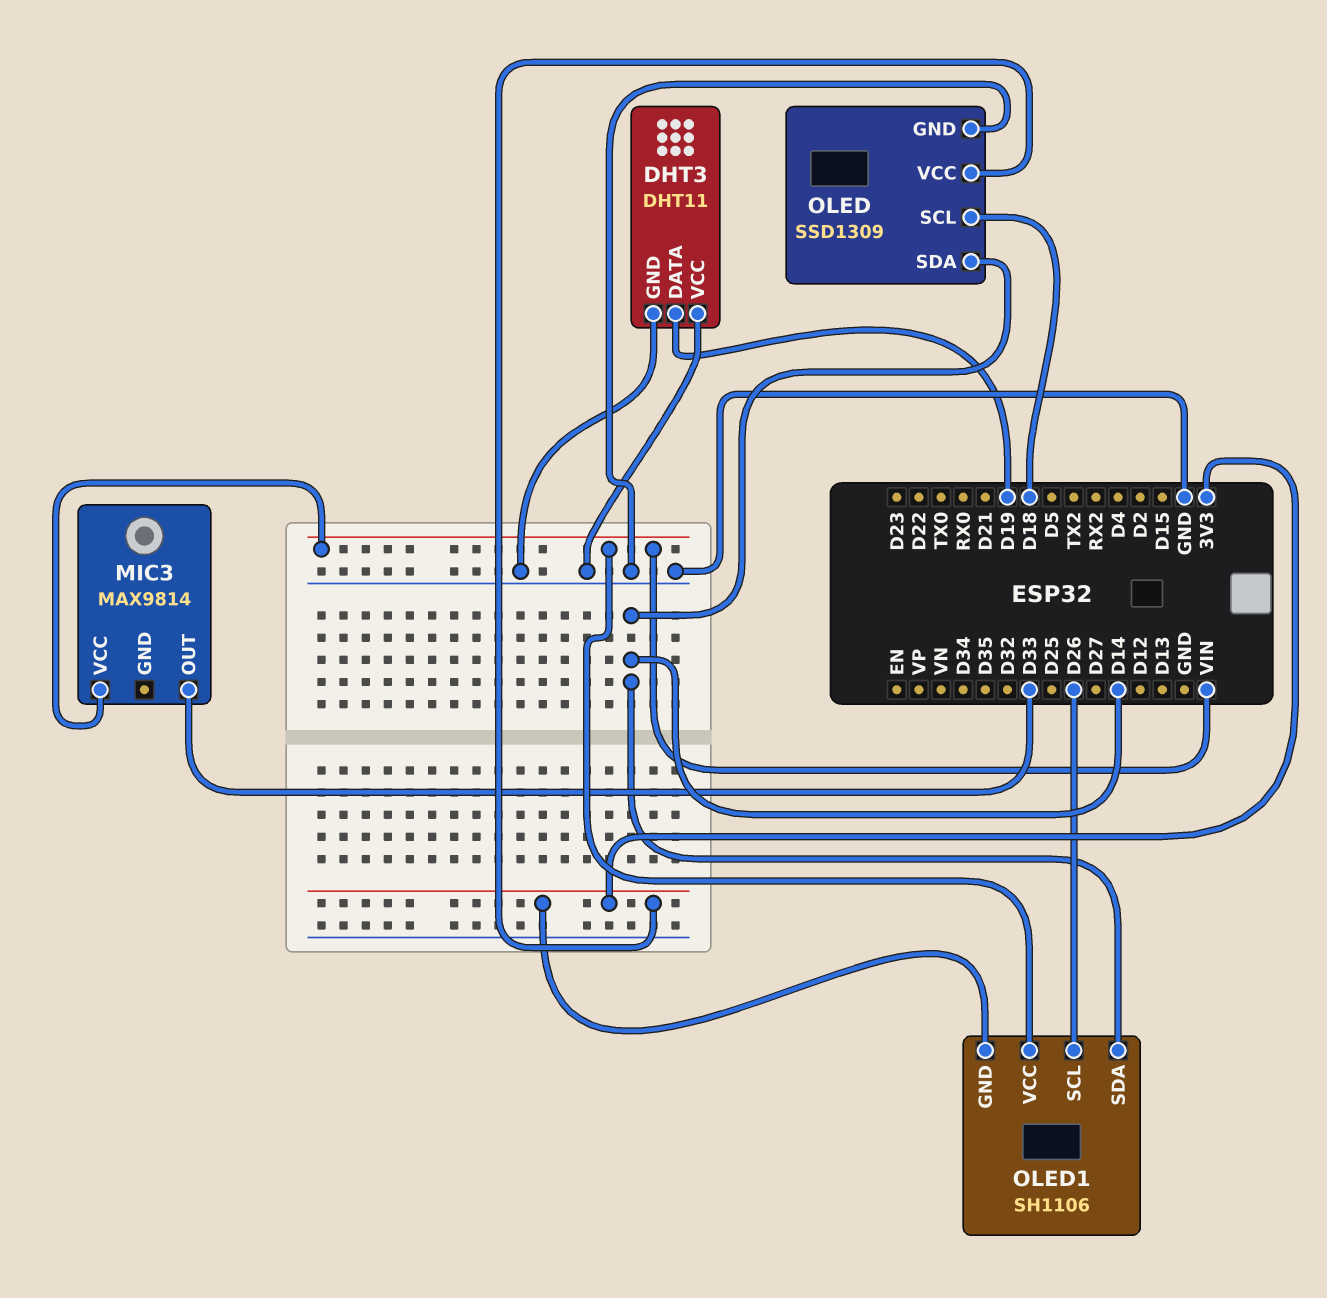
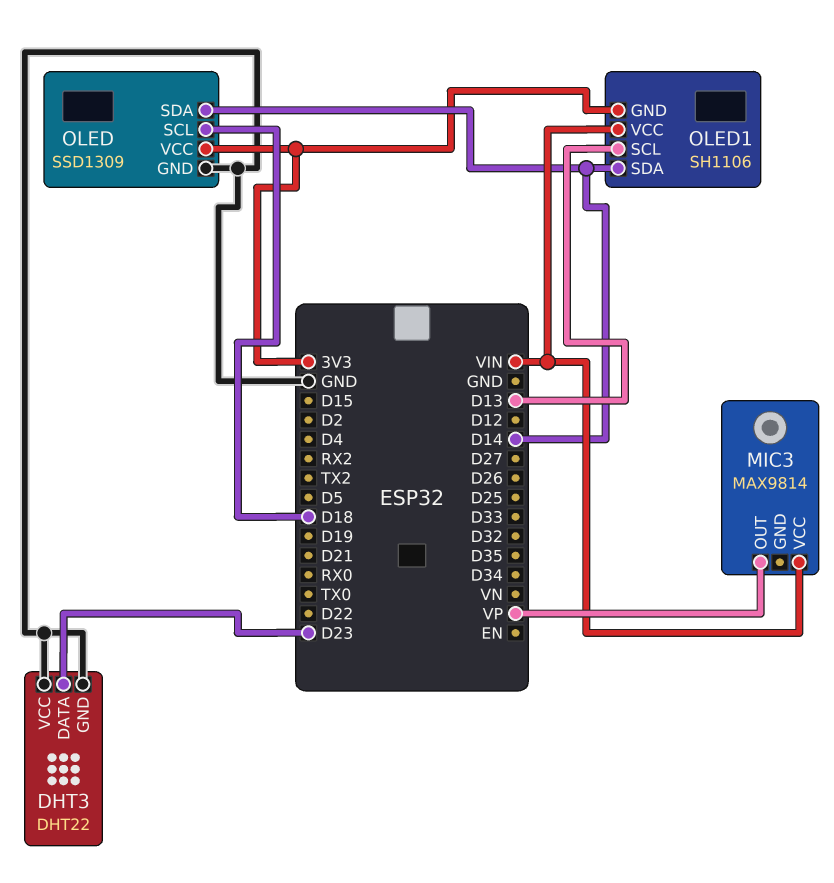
DHT3: DHT11 -> DHT22
DHT3 pin DATA: D19 -> D23
MIC3 pin OUT: D33 -> VP
OLED1 pin SCL: D26 -> D13

